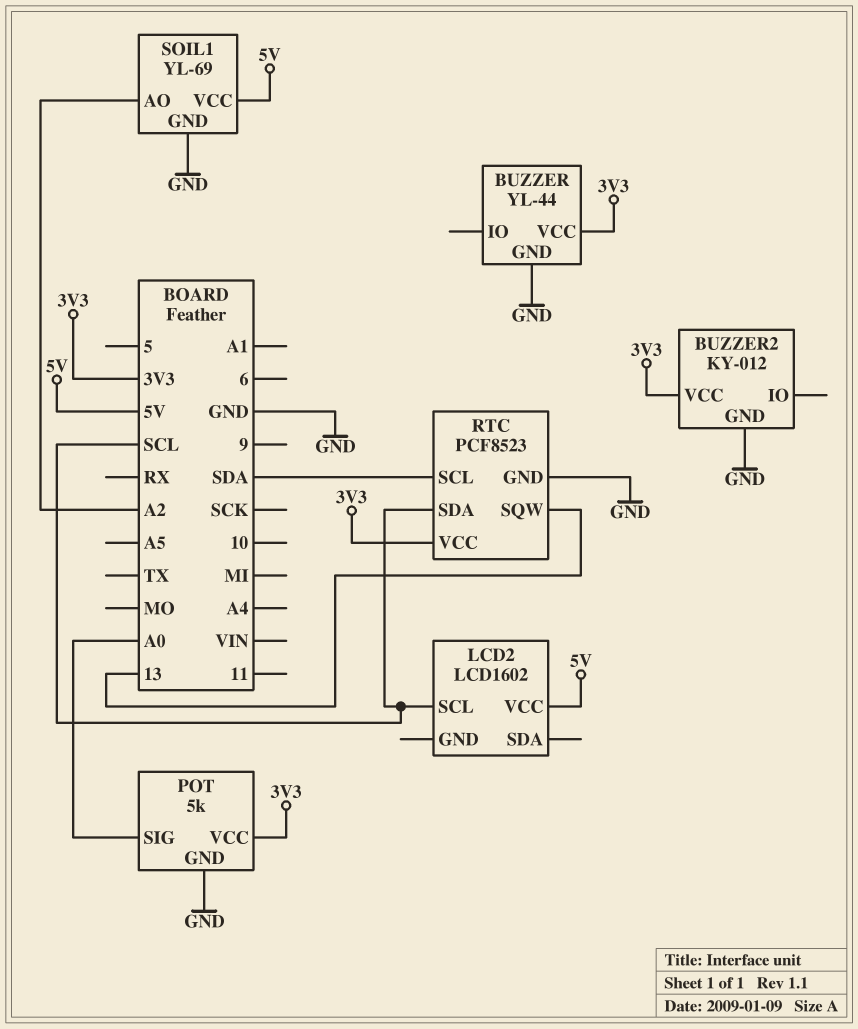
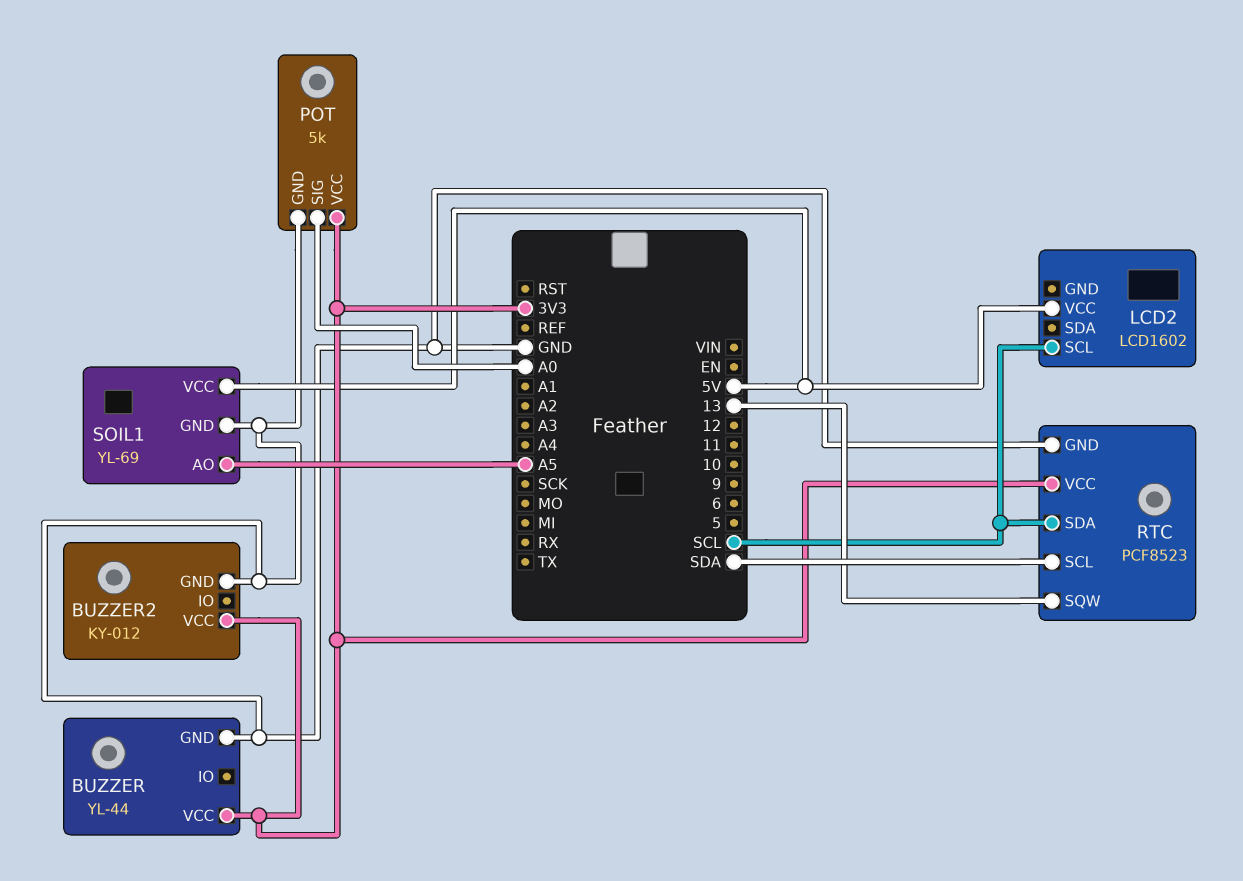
SOIL1 pin AO: A2 -> A5

